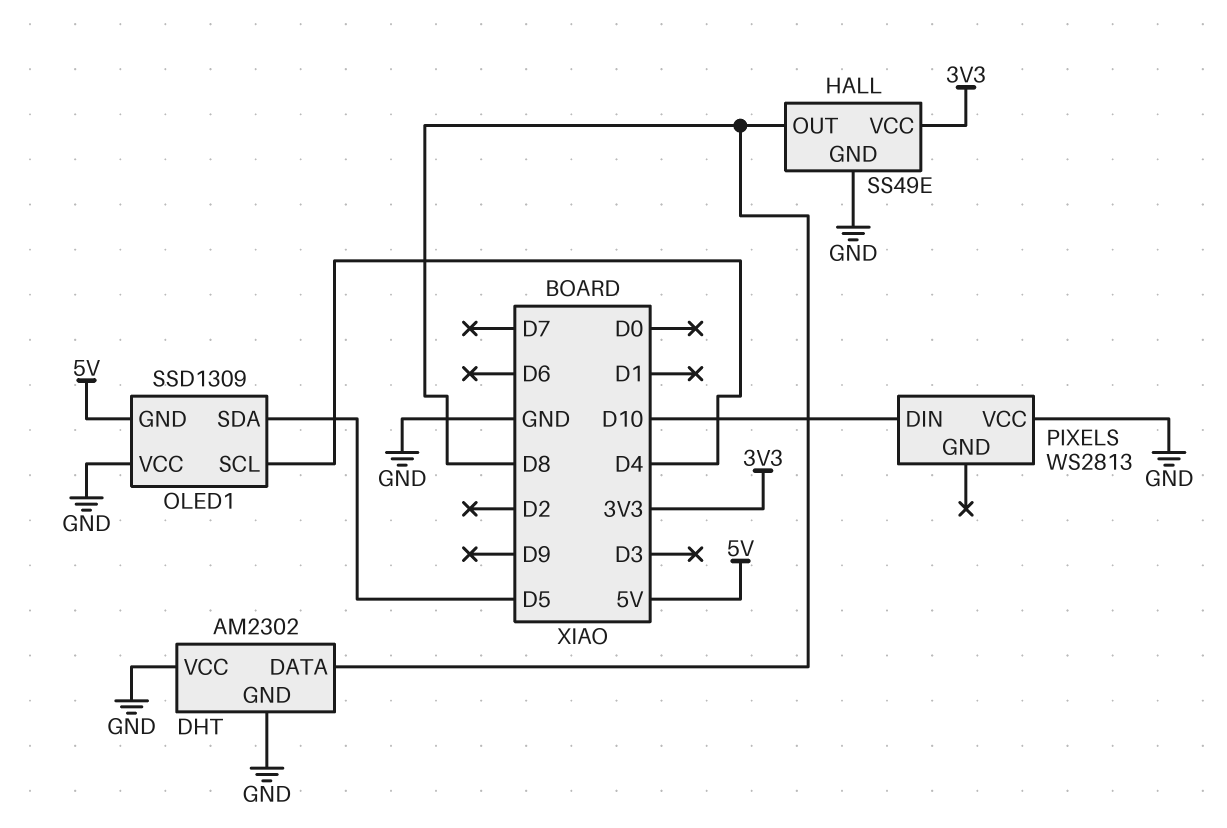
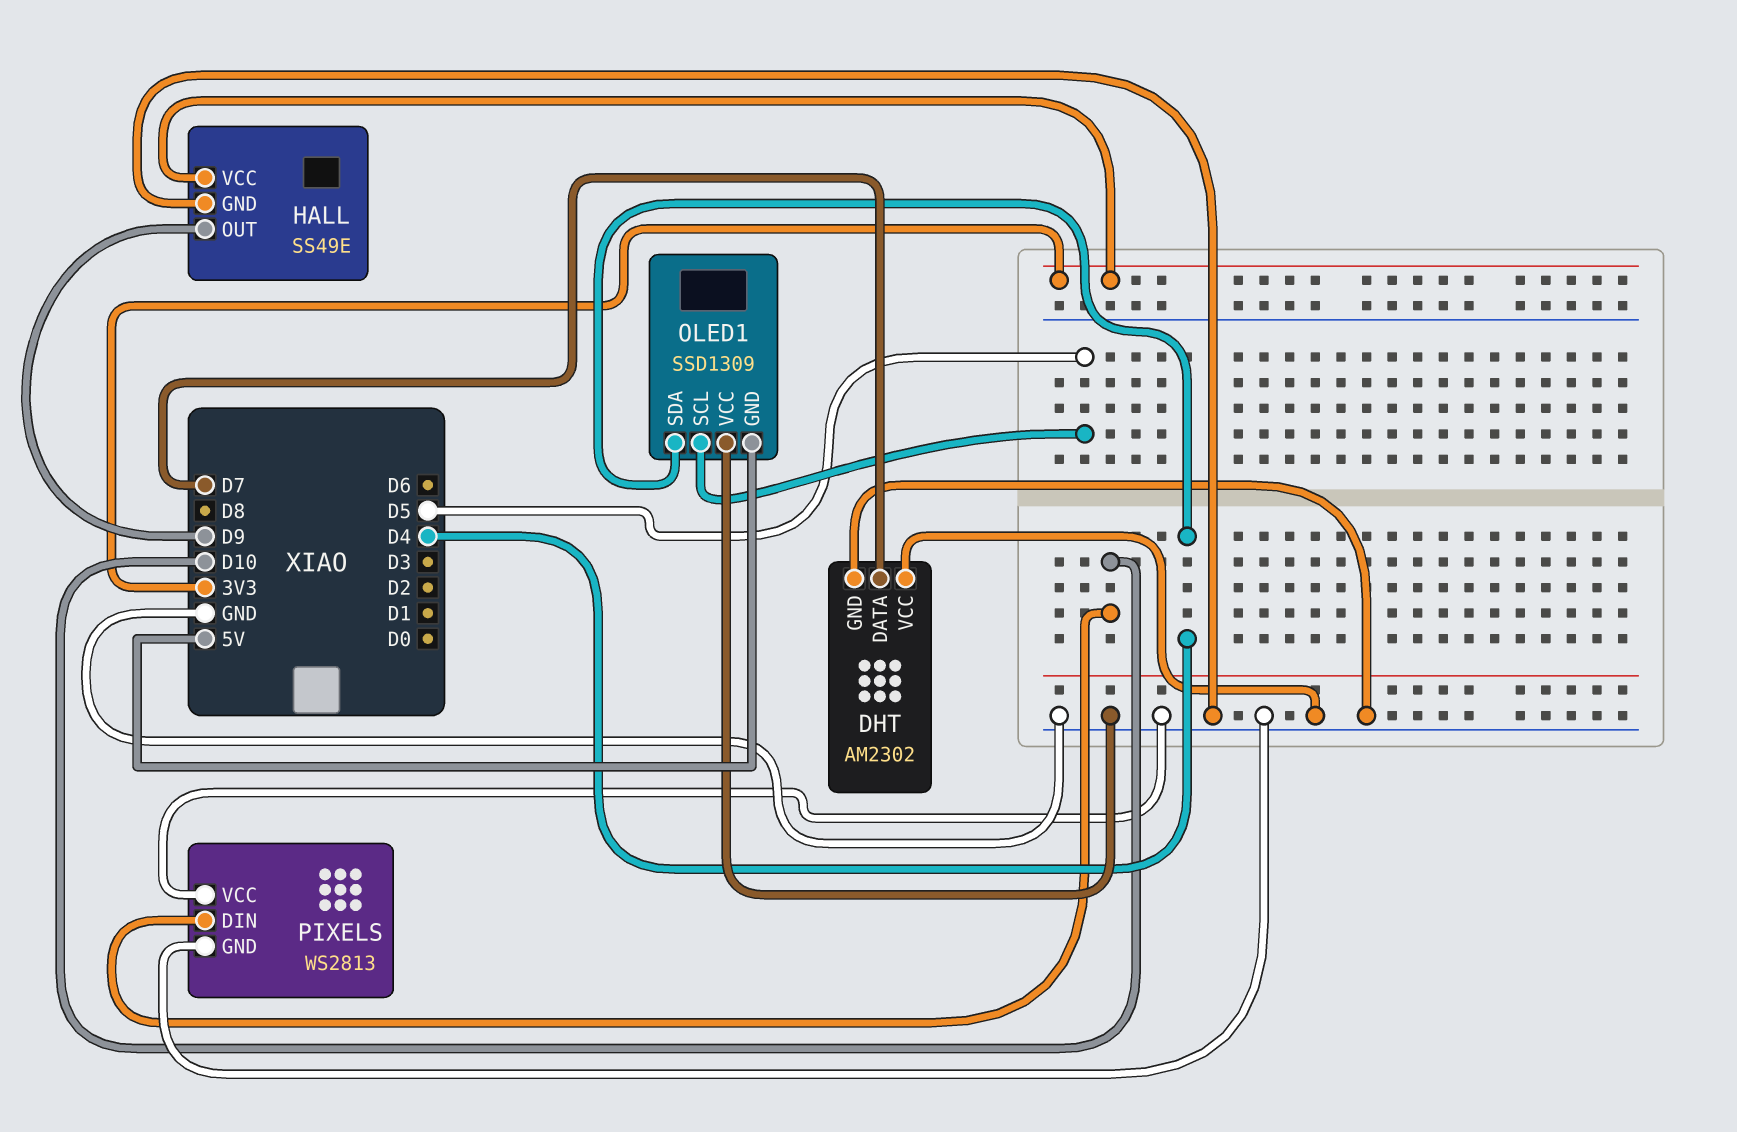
DHT pin DATA: D8 -> D7
HALL pin OUT: D8 -> D9
OLED1 pin SCL: D4 -> D5
OLED1 pin SDA: D5 -> D4
PIXELS pin GND: none -> GND

